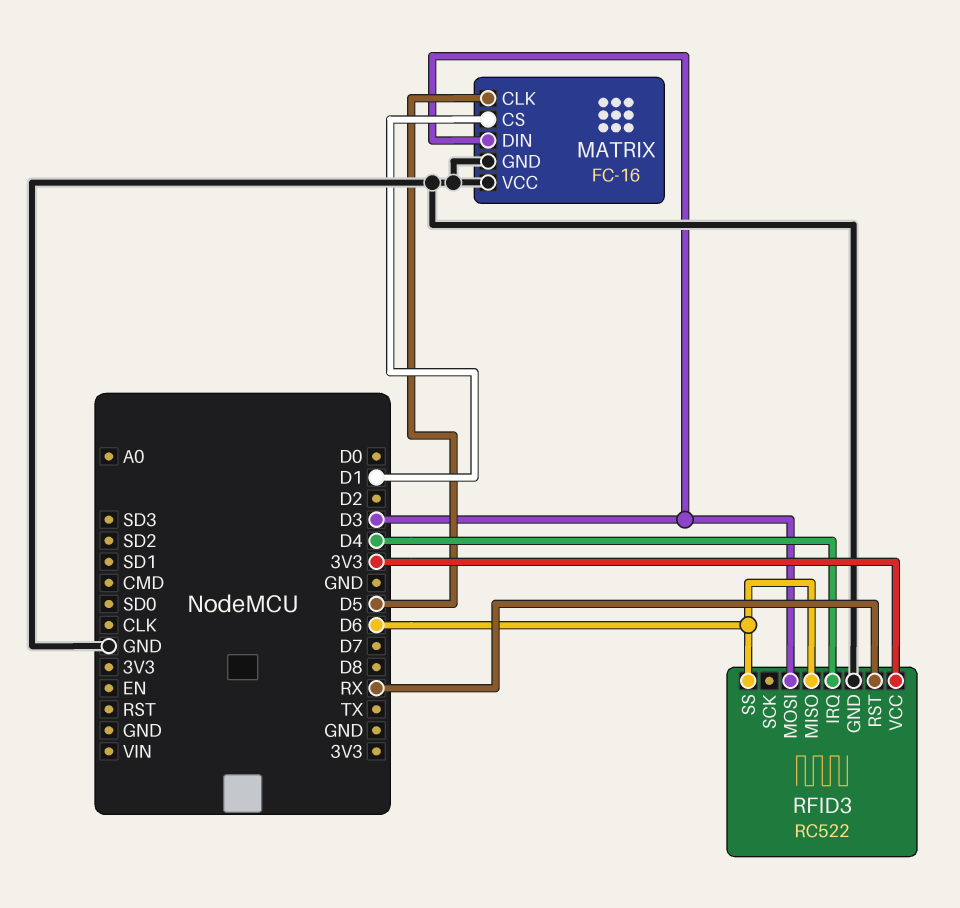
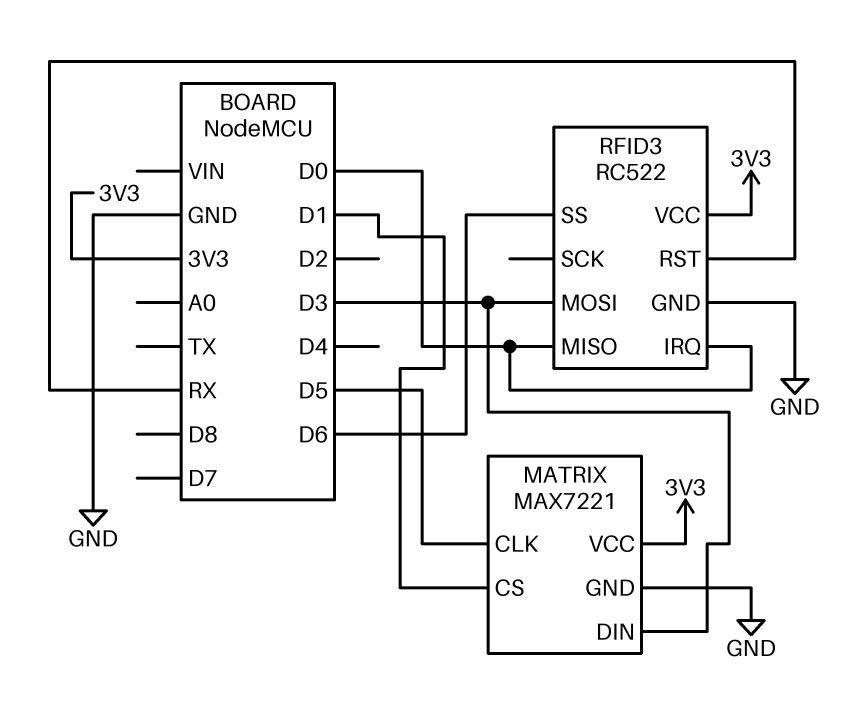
MATRIX: FC-16 -> MAX7221
MATRIX pin VCC: GND -> 3V3
RFID3 pin IRQ: D4 -> D0
RFID3 pin MISO: D6 -> D0

